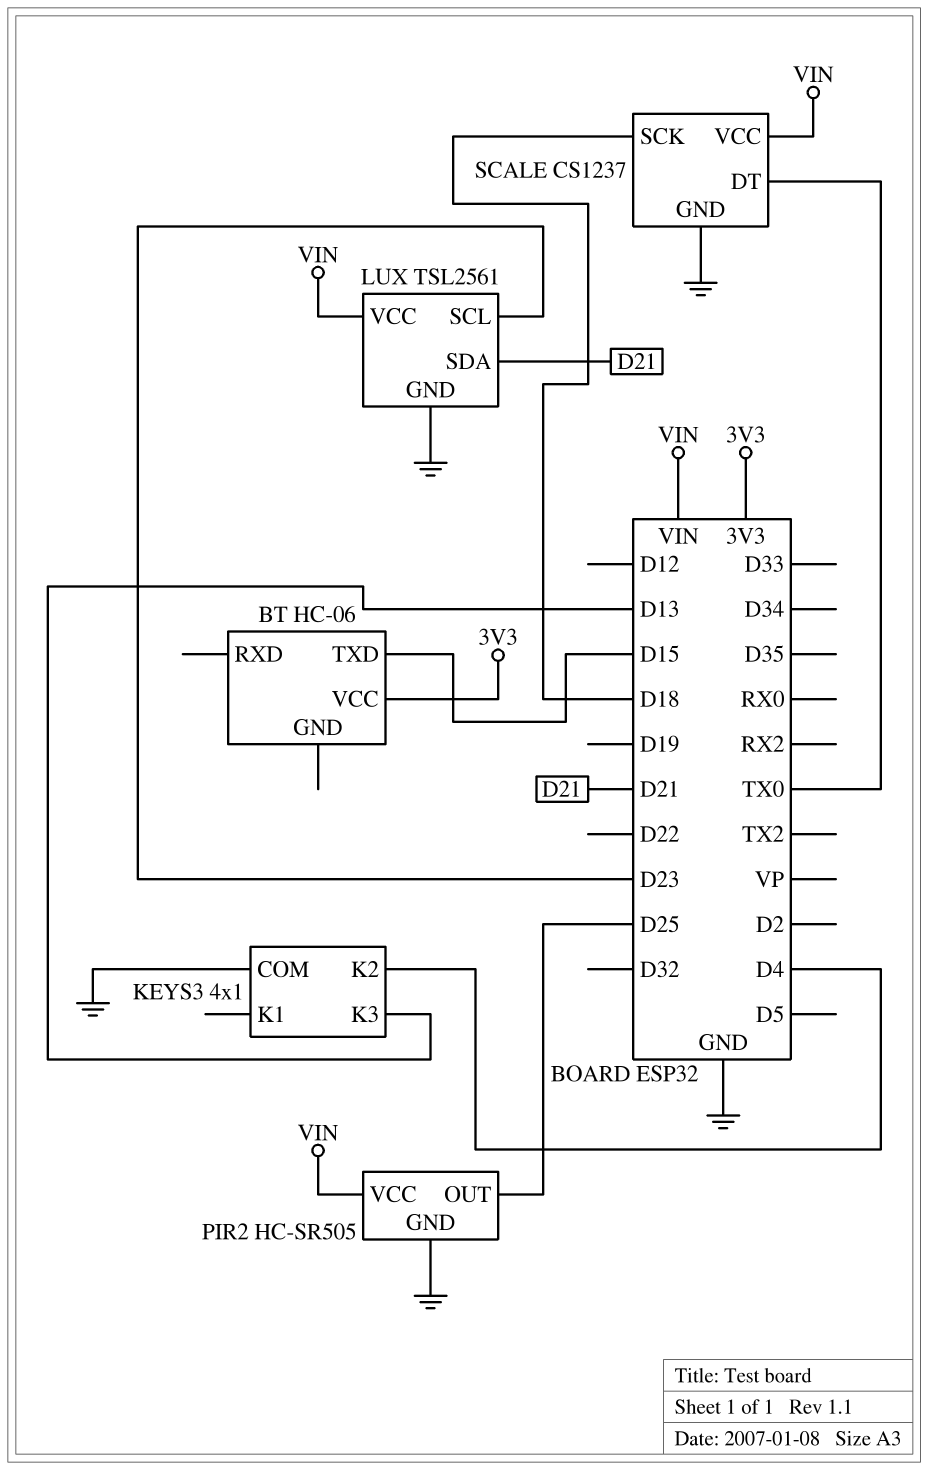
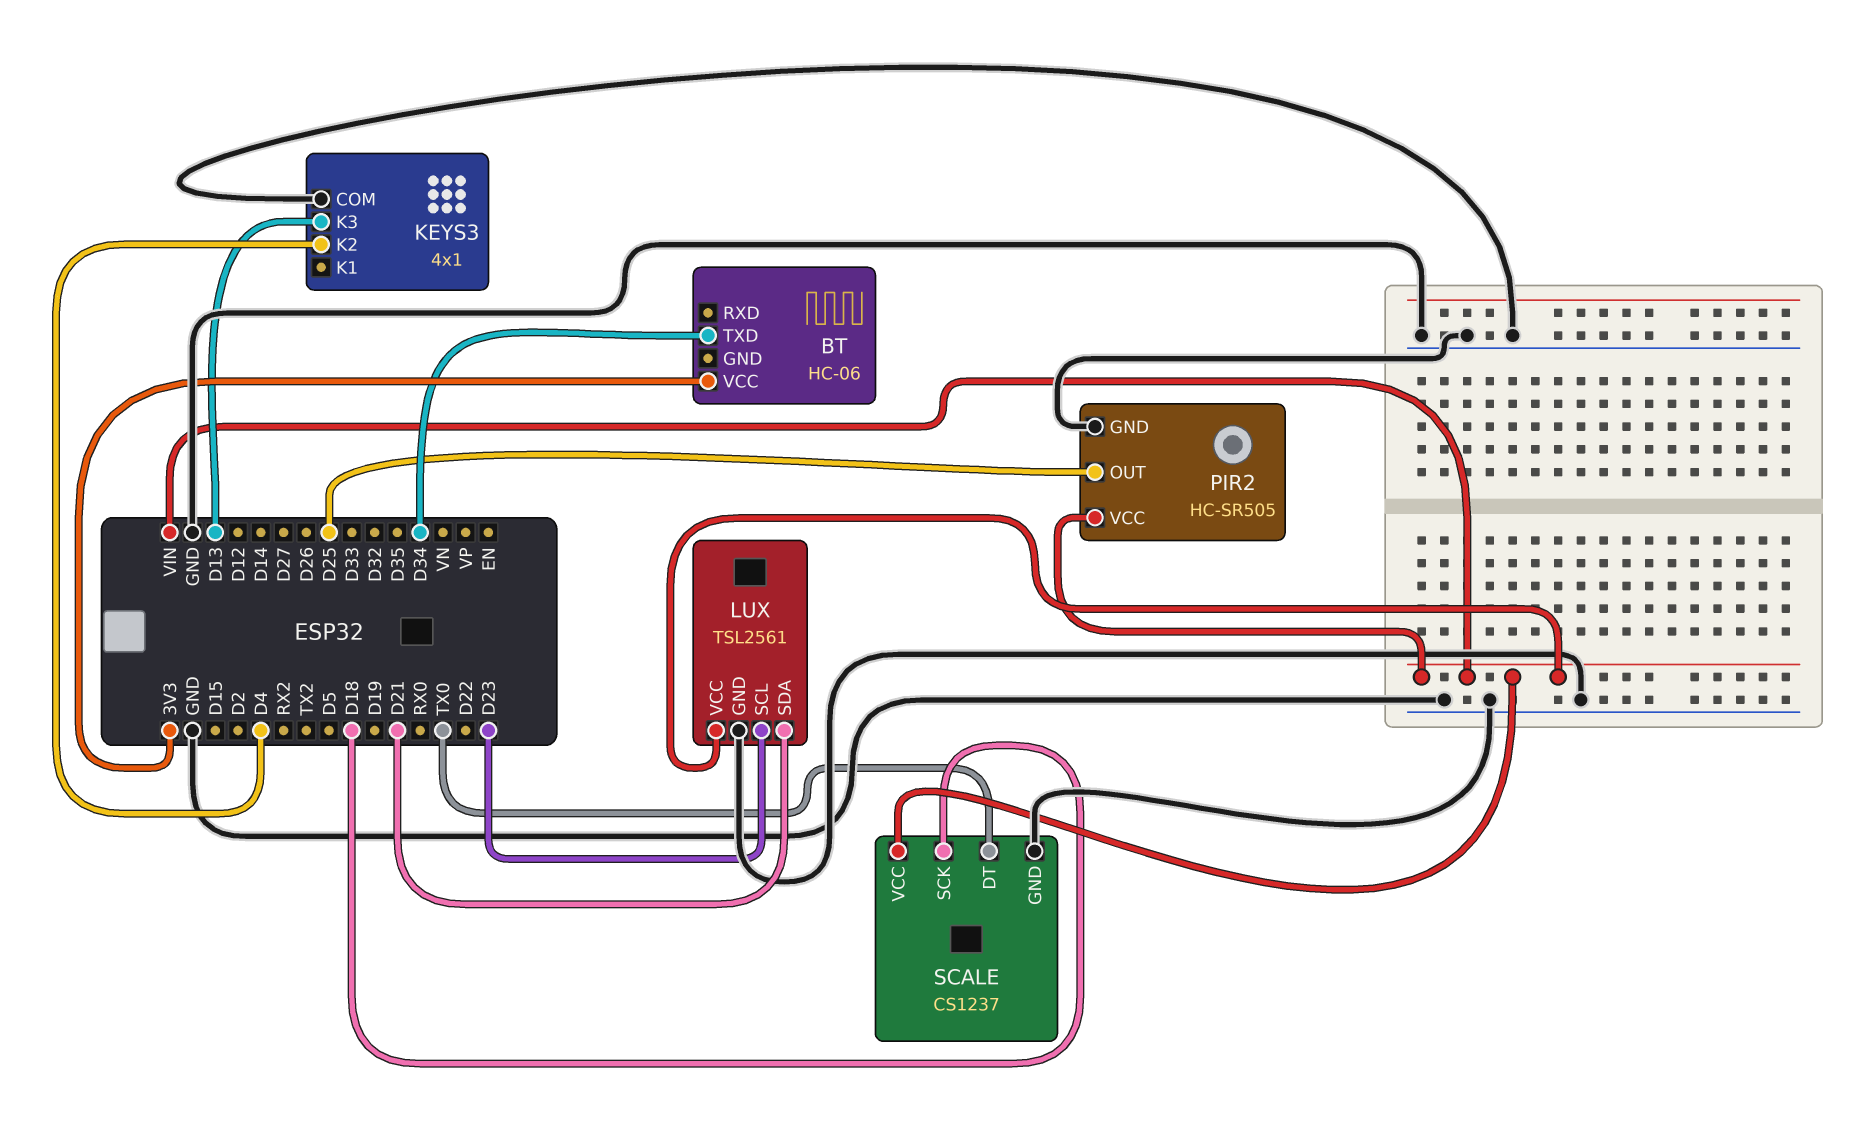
BT pin TXD: D15 -> D34

